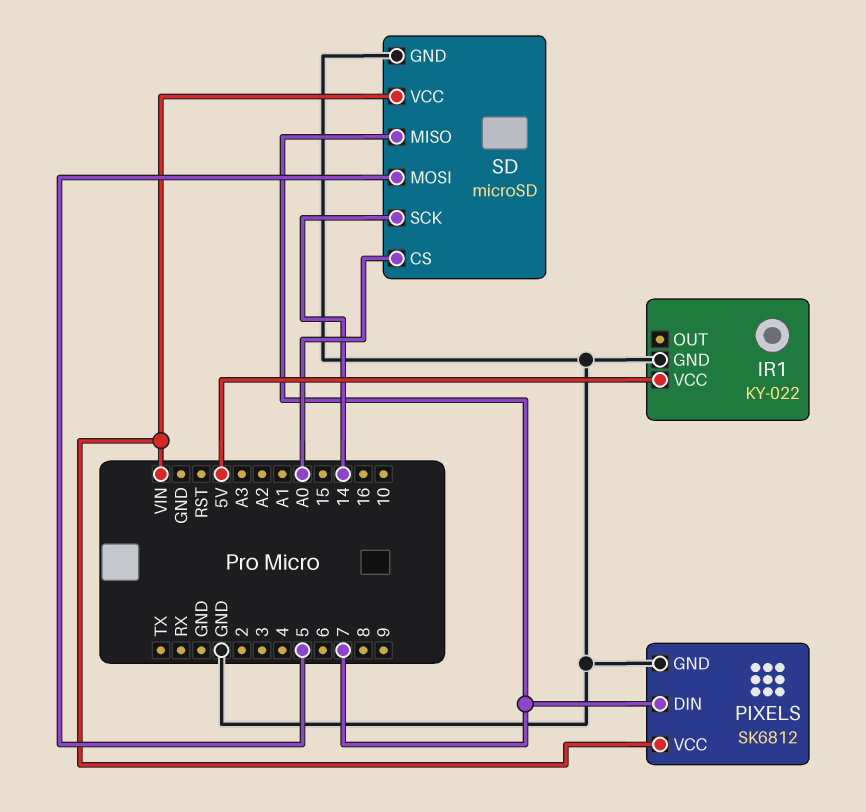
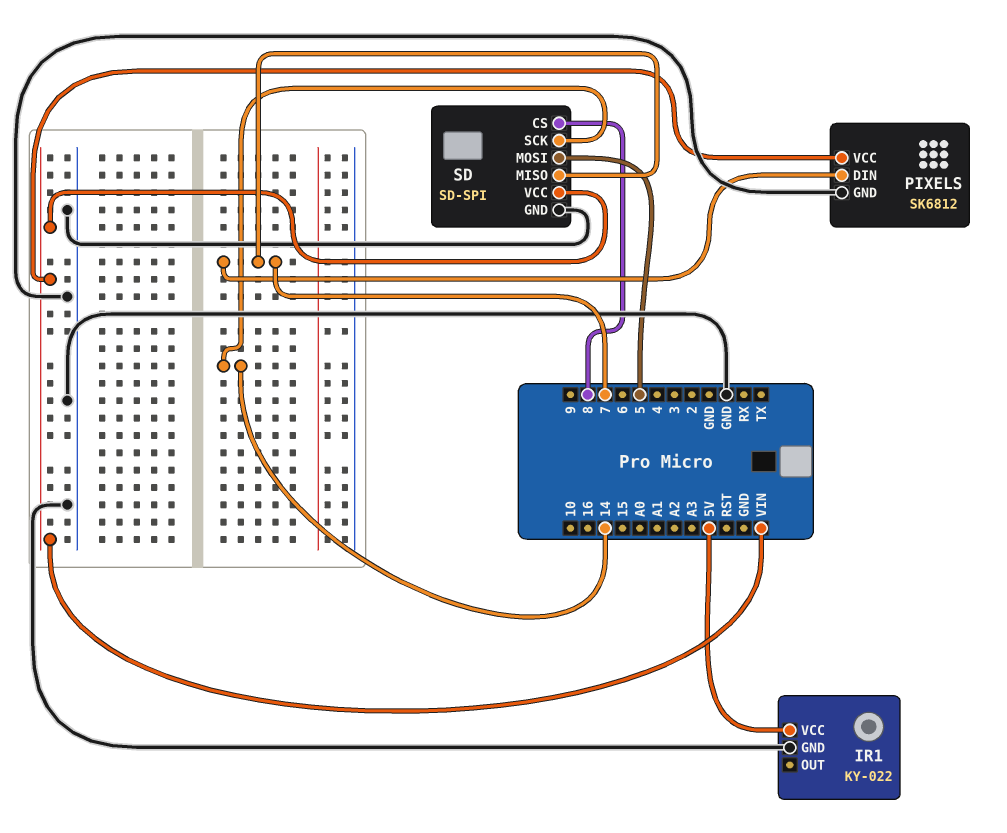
SD: microSD -> SD-SPI
SD pin CS: A0 -> 8

